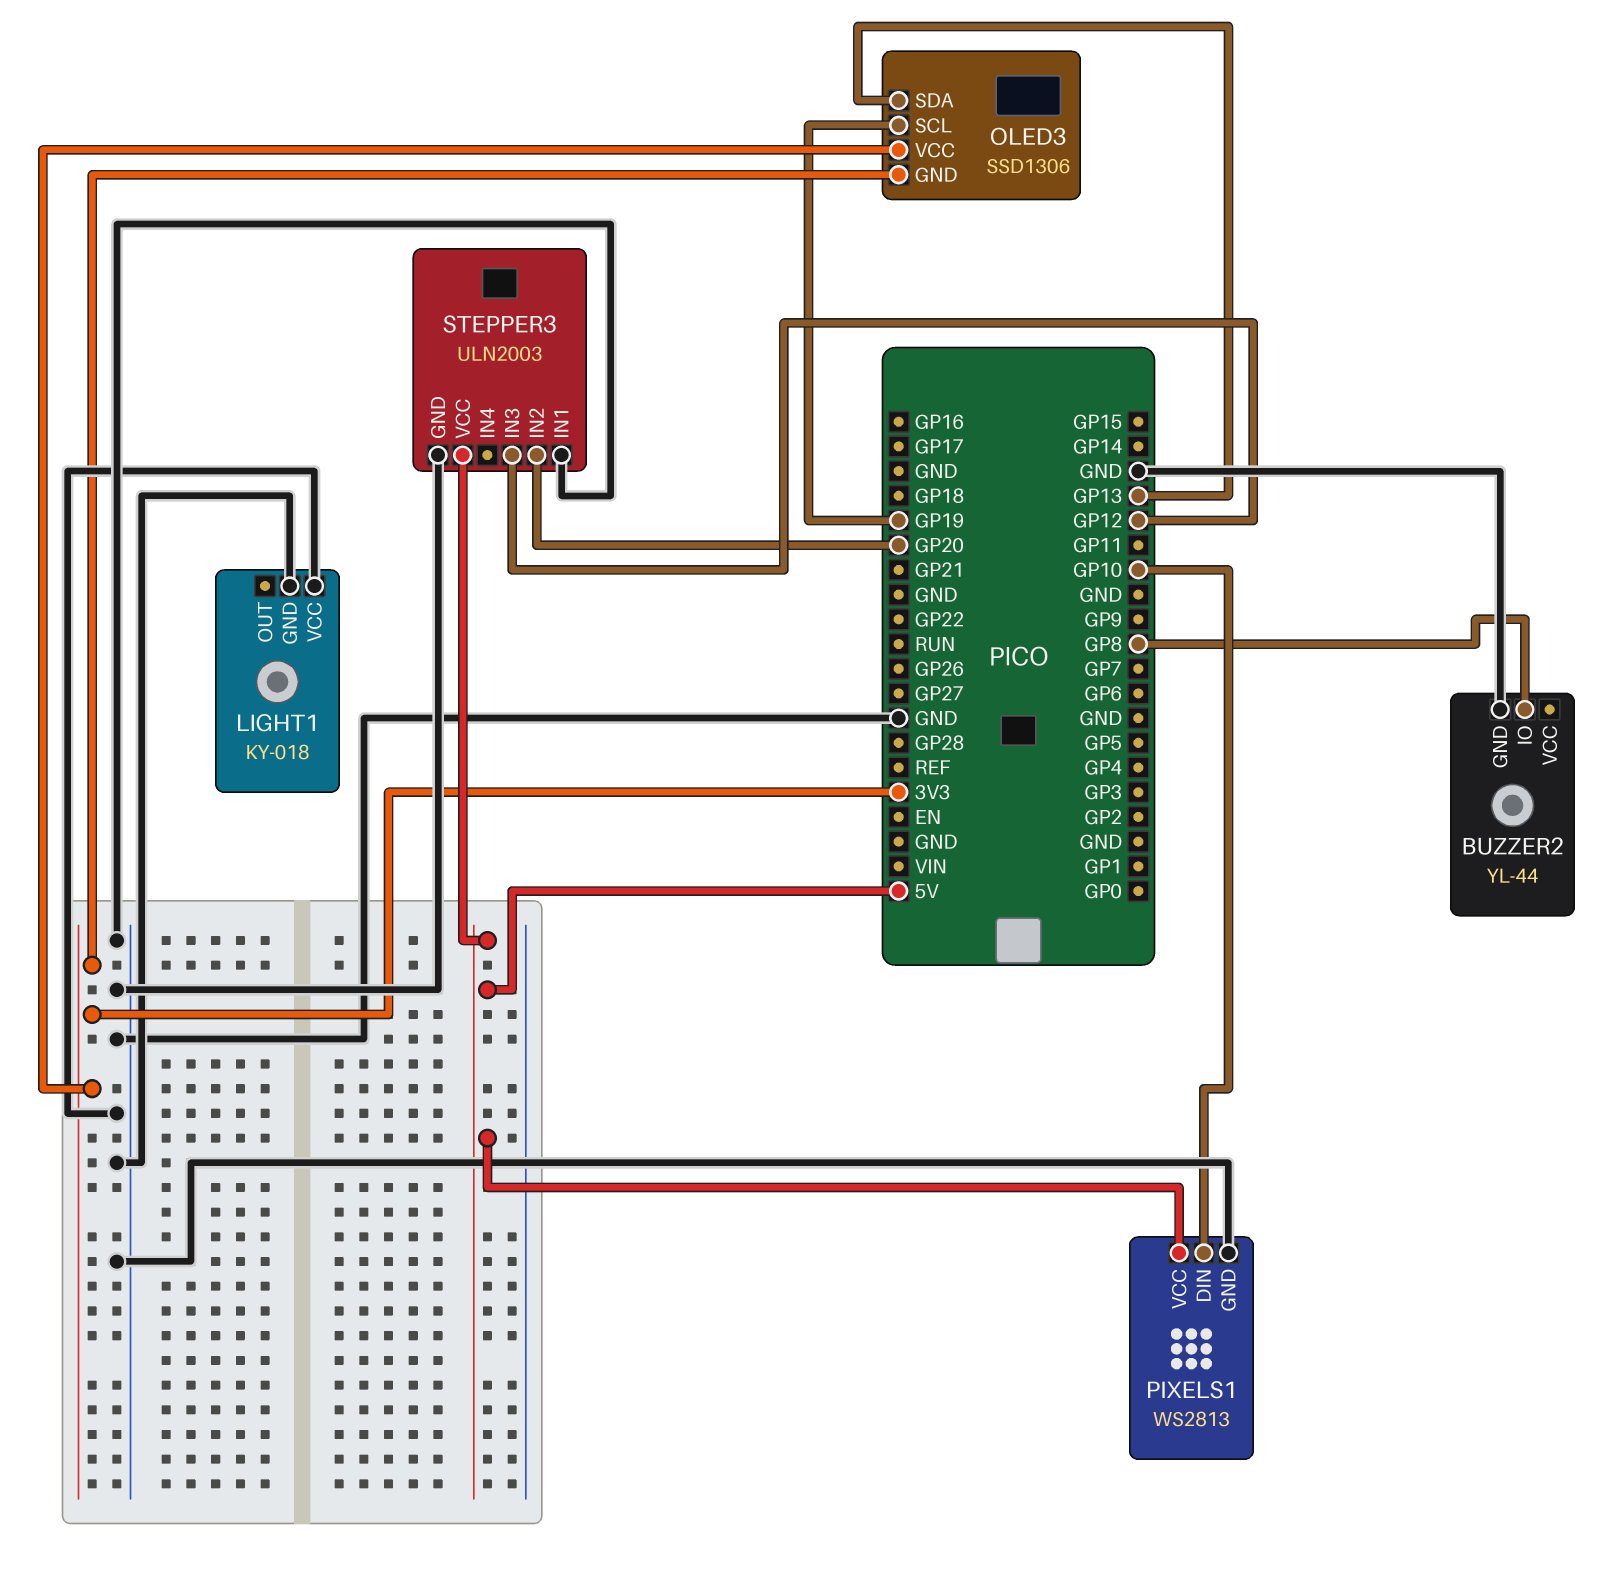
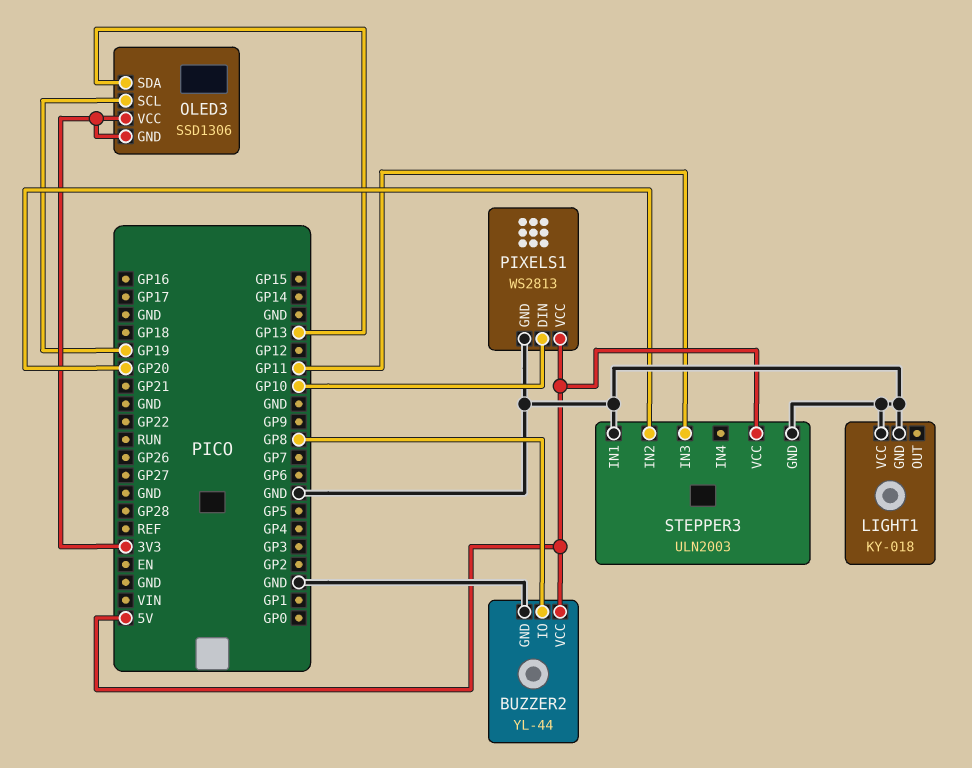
BUZZER2 pin VCC: none -> 5V
STEPPER3 pin IN3: GP12 -> GP11

